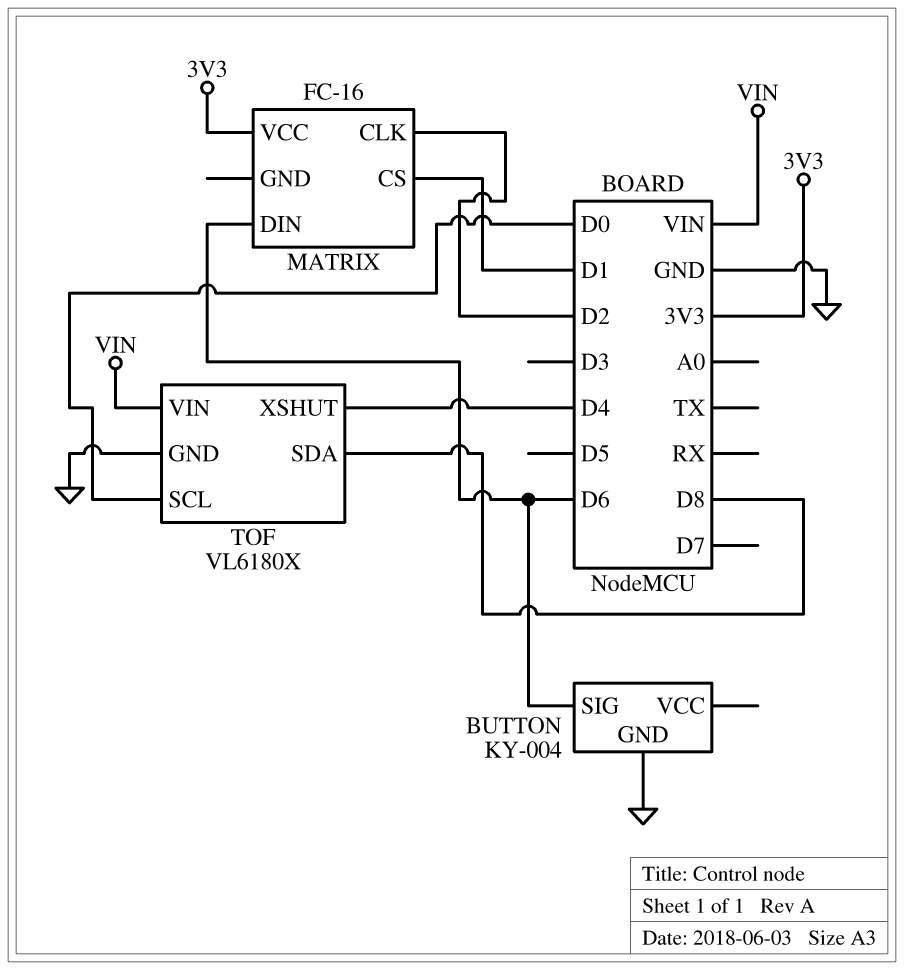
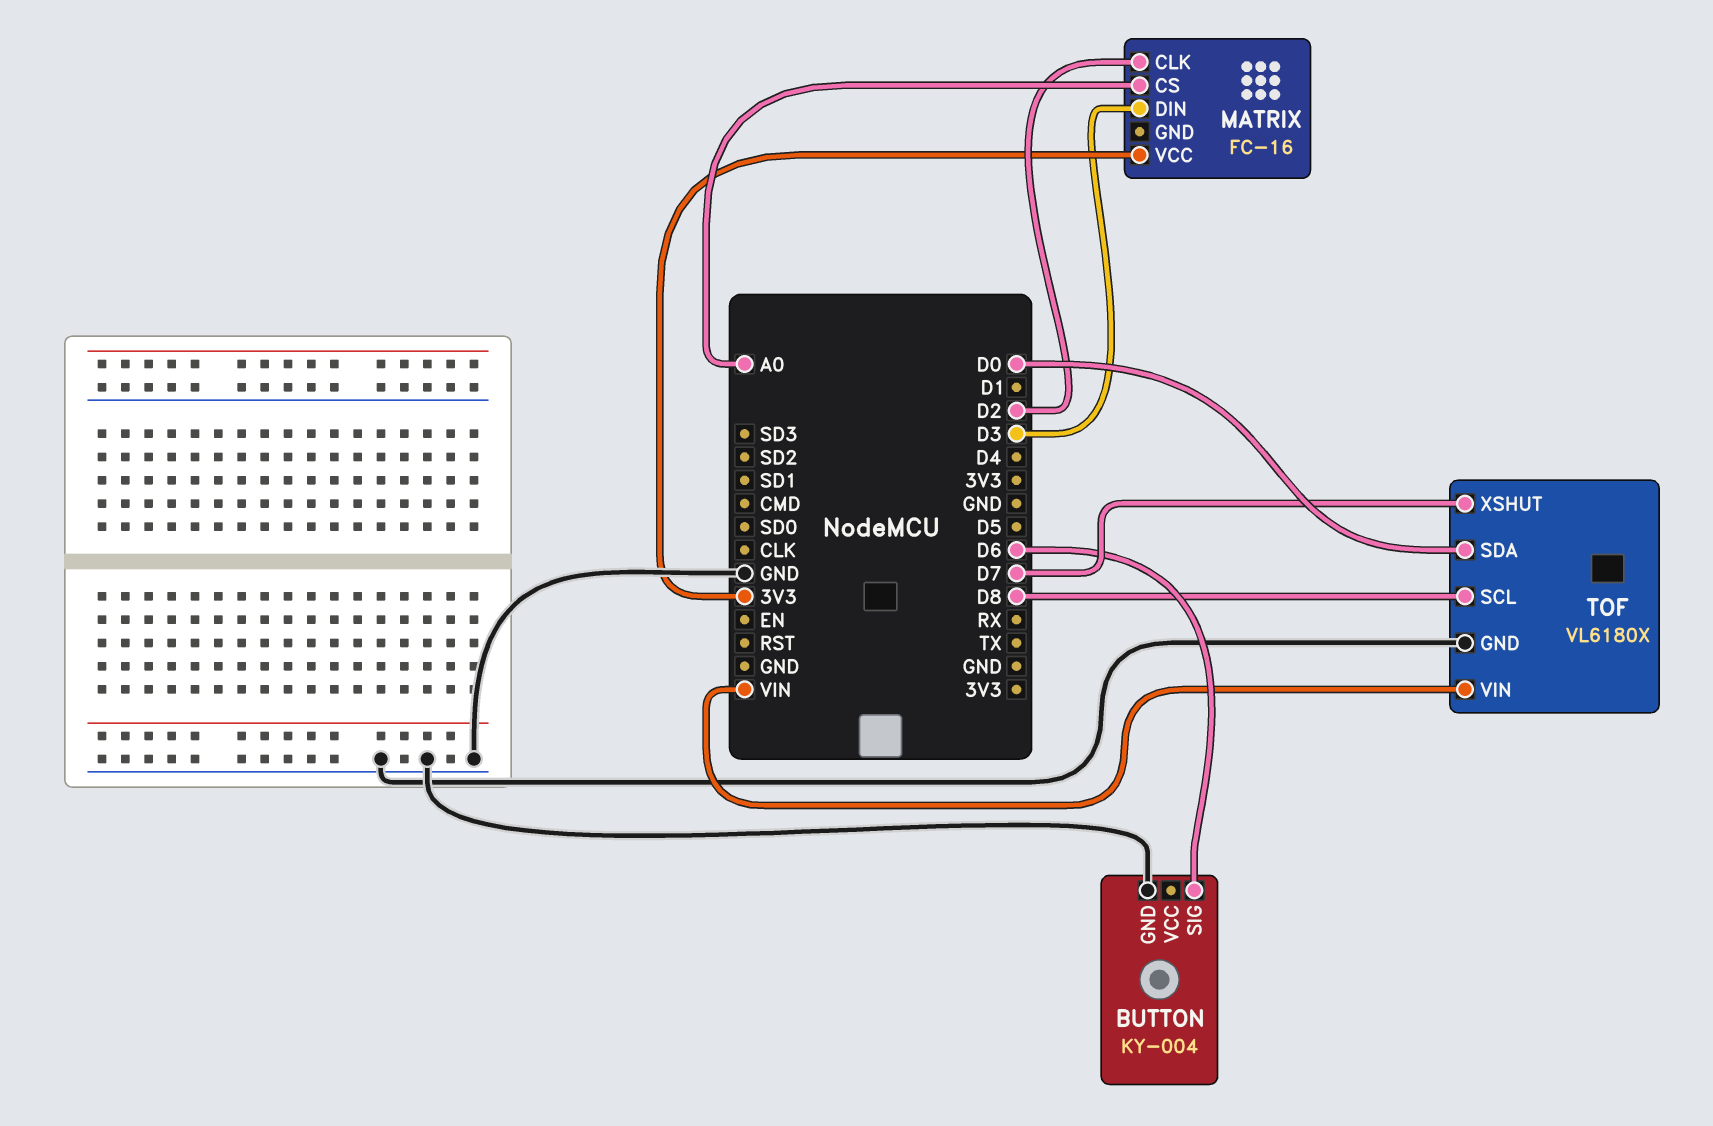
MATRIX pin CS: D1 -> A0
MATRIX pin DIN: D6 -> D3
TOF pin SCL: D0 -> D8
TOF pin SDA: D8 -> D0
TOF pin XSHUT: D4 -> D7

